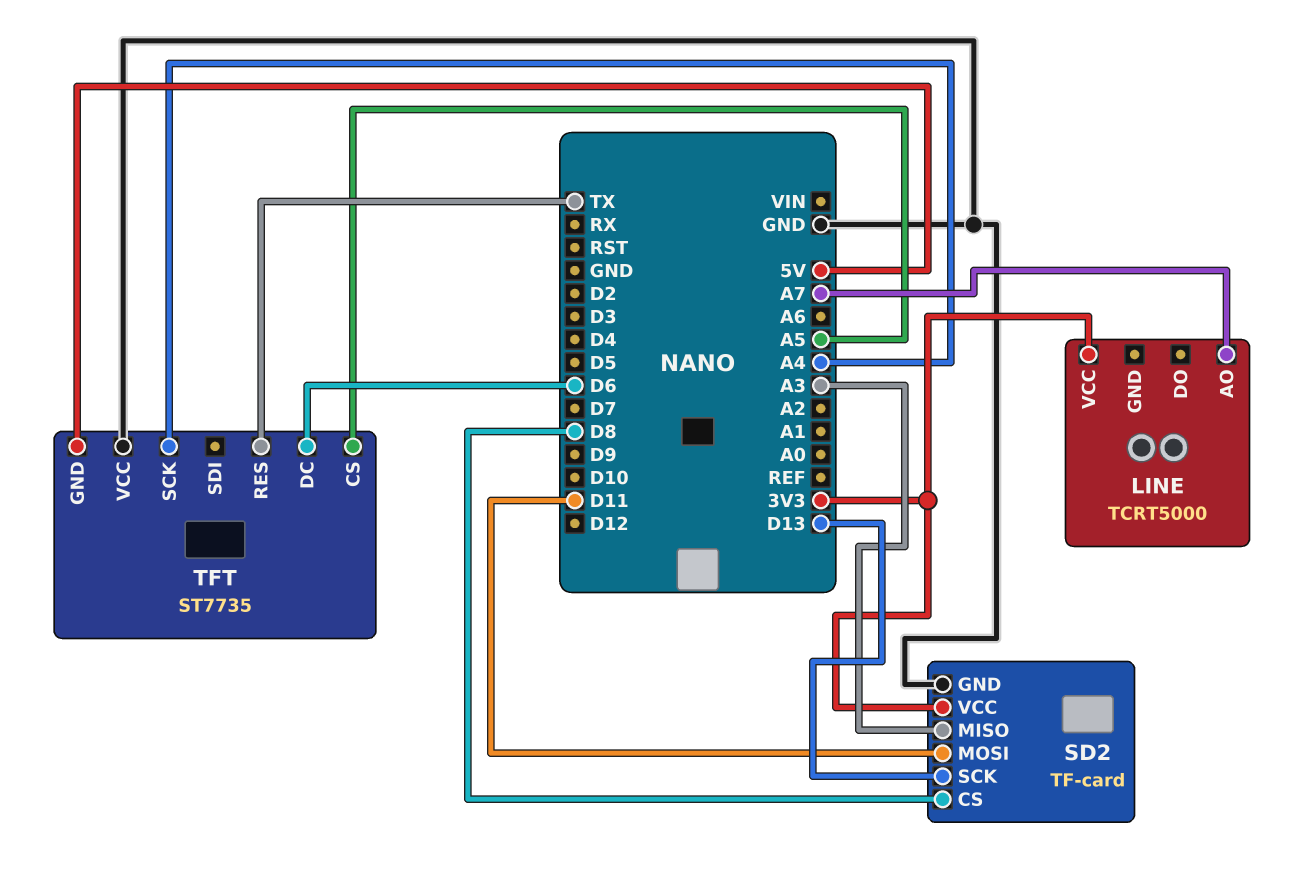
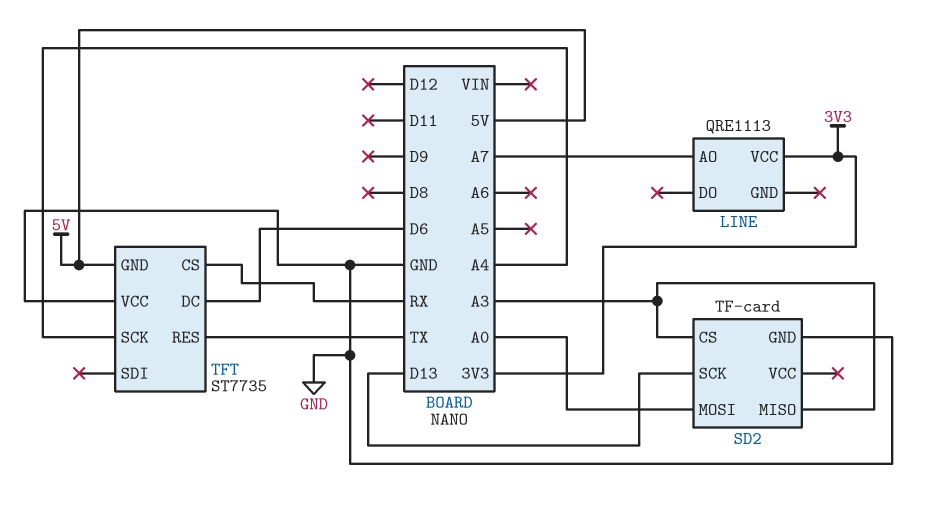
LINE: TCRT5000 -> QRE1113
SD2 pin CS: D8 -> A3
SD2 pin MOSI: D11 -> A0
SD2 pin VCC: 3V3 -> none
TFT pin CS: A5 -> RX

